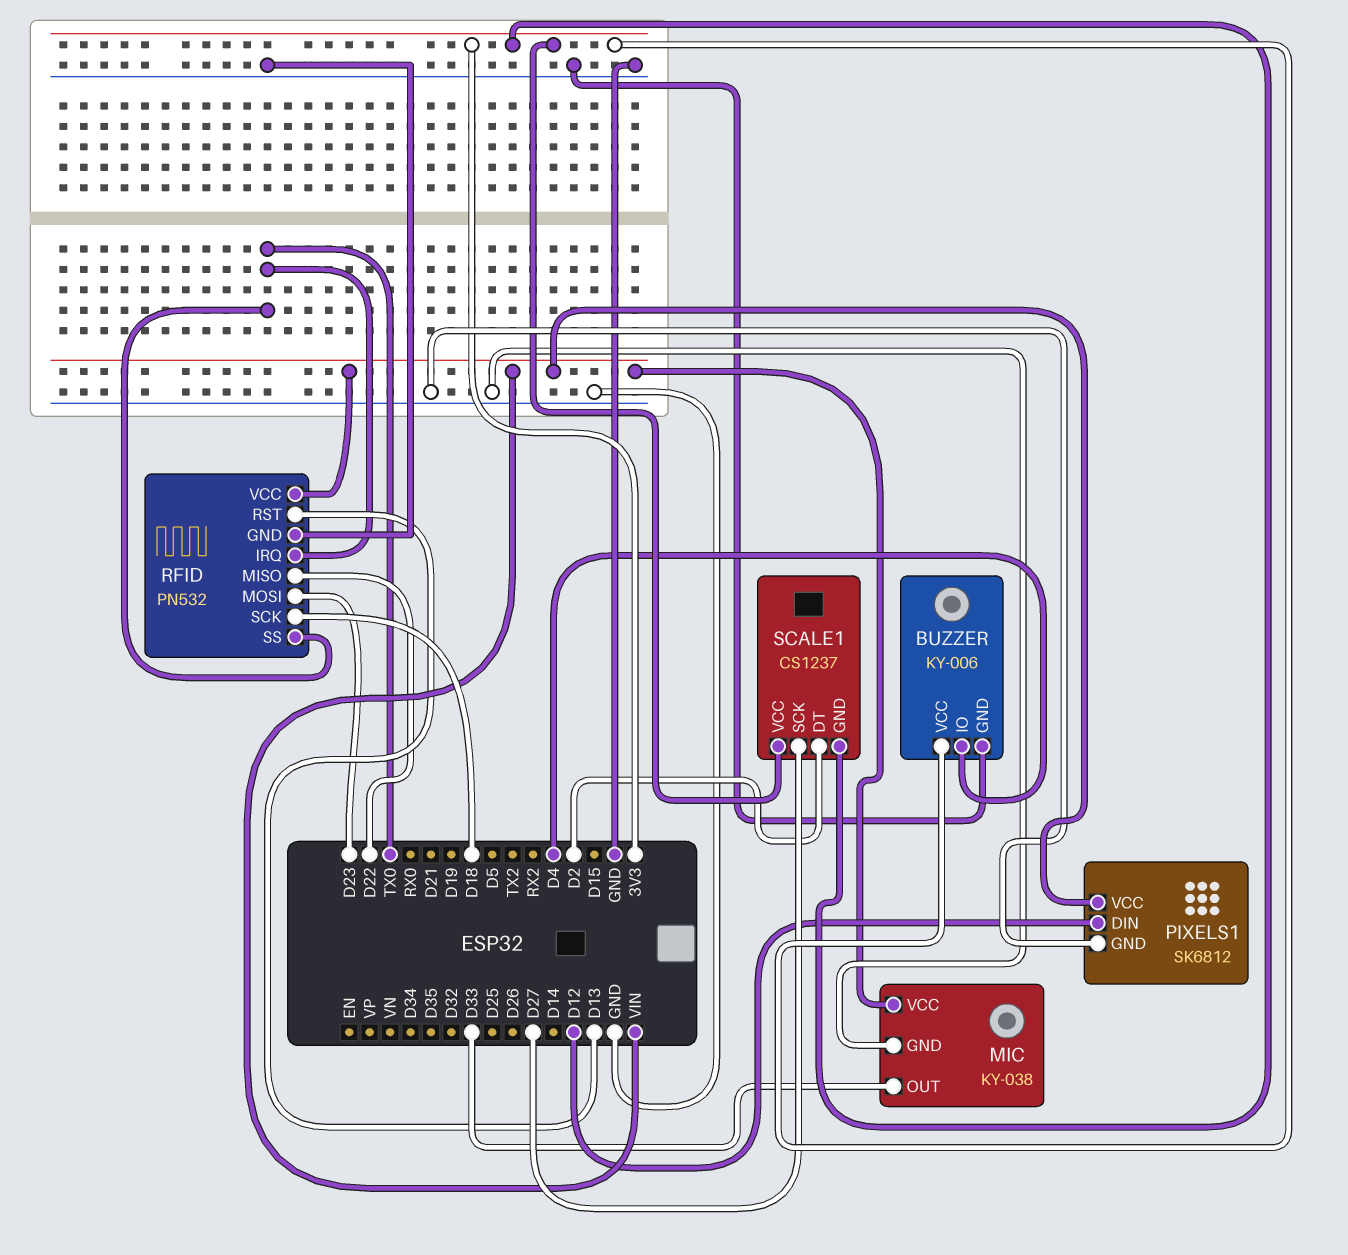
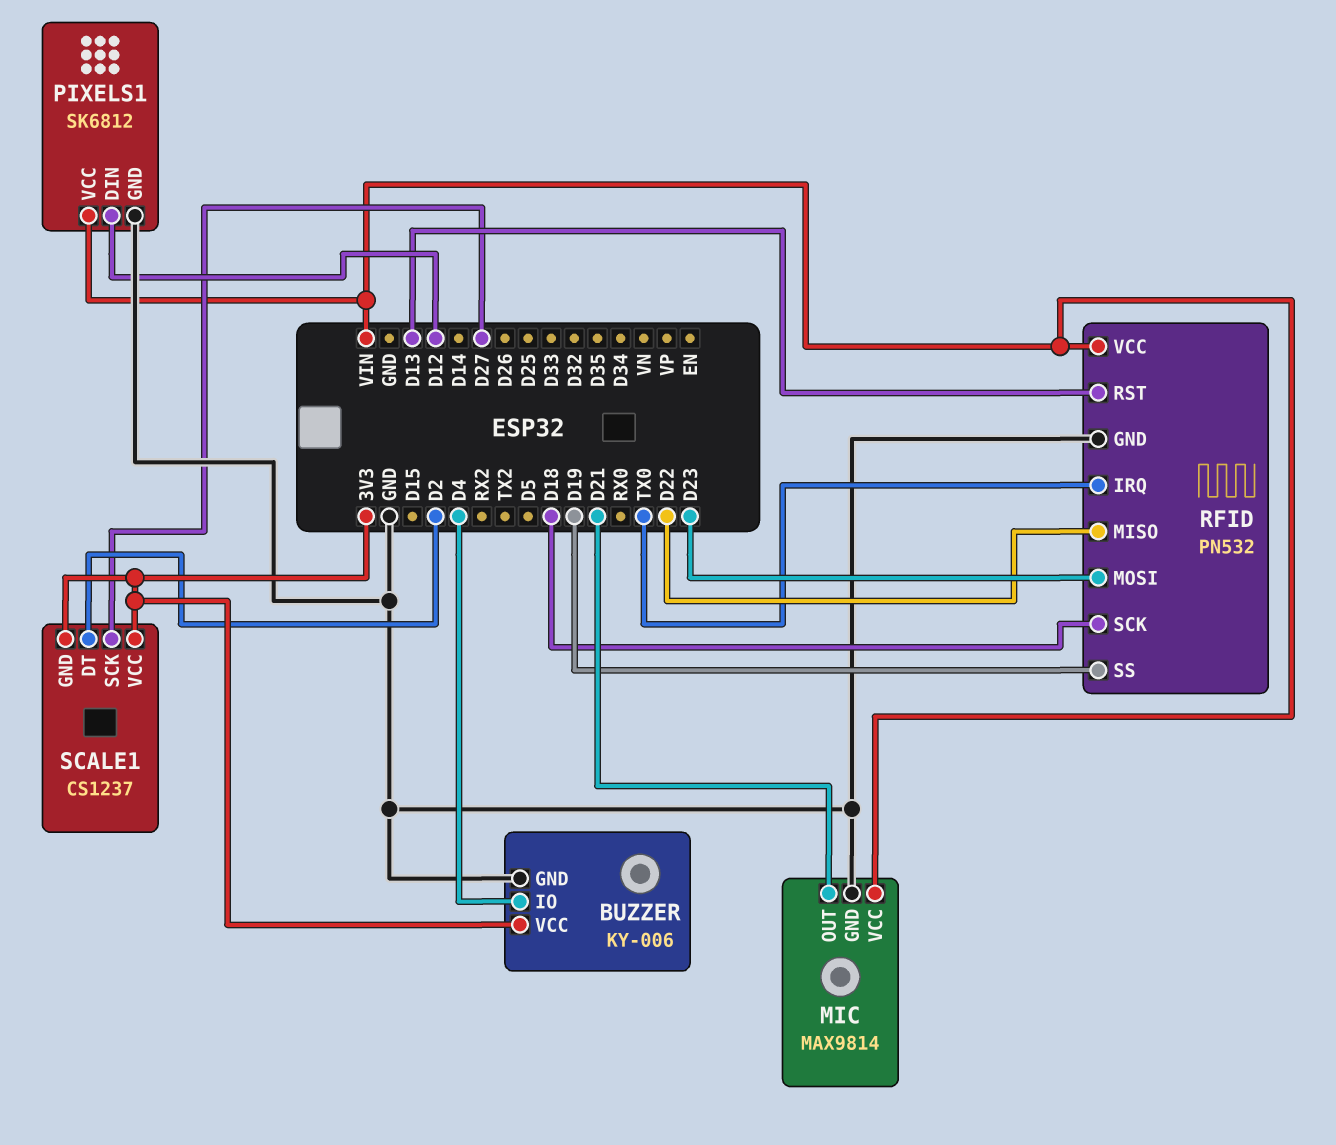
MIC: KY-038 -> MAX9814
MIC pin OUT: D33 -> D21
RFID pin SS: TX0 -> D19

